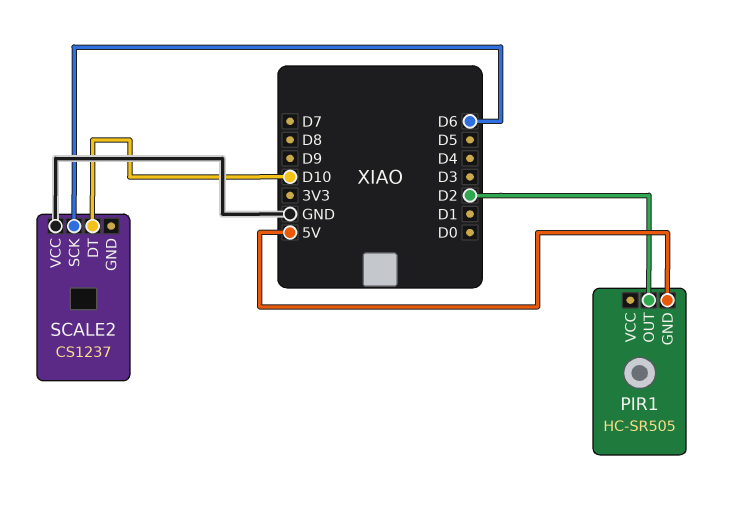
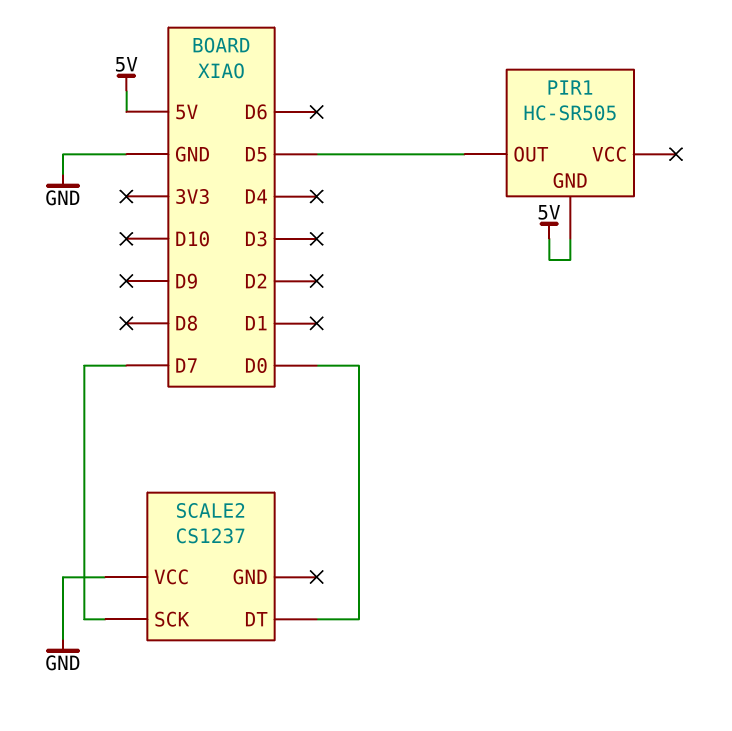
PIR1 pin OUT: D2 -> D5
SCALE2 pin DT: D10 -> D0
SCALE2 pin SCK: D6 -> D7

